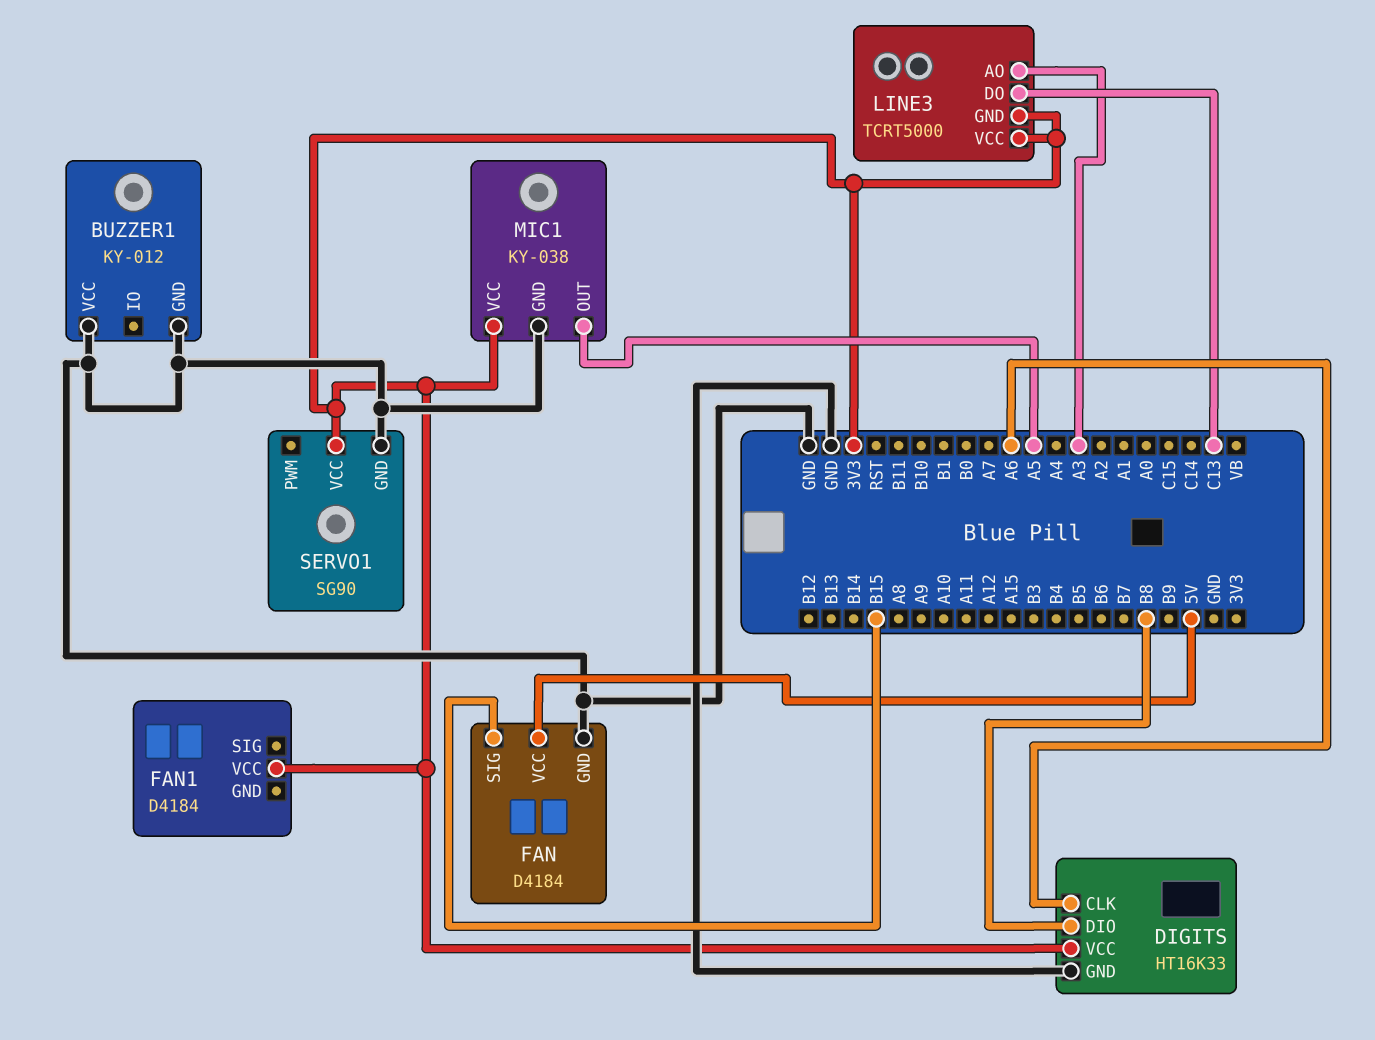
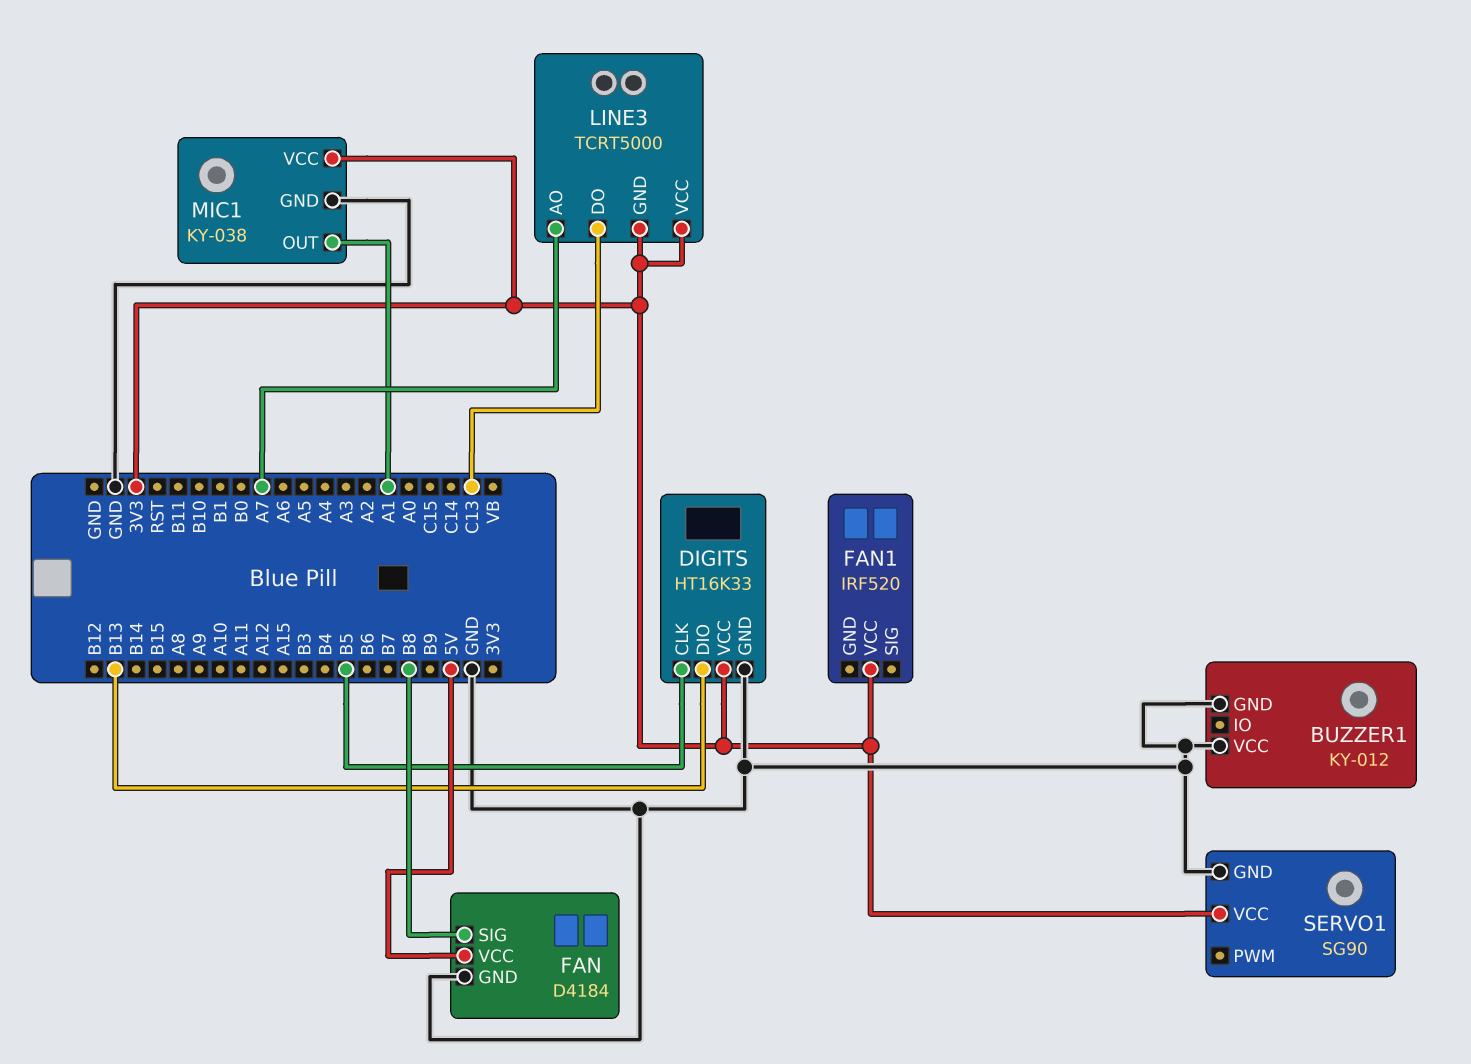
DIGITS pin CLK: A6 -> B5
DIGITS pin DIO: B8 -> B13
FAN pin SIG: B15 -> B8
FAN1: D4184 -> IRF520
LINE3 pin AO: A3 -> A7
MIC1 pin OUT: A5 -> A1

